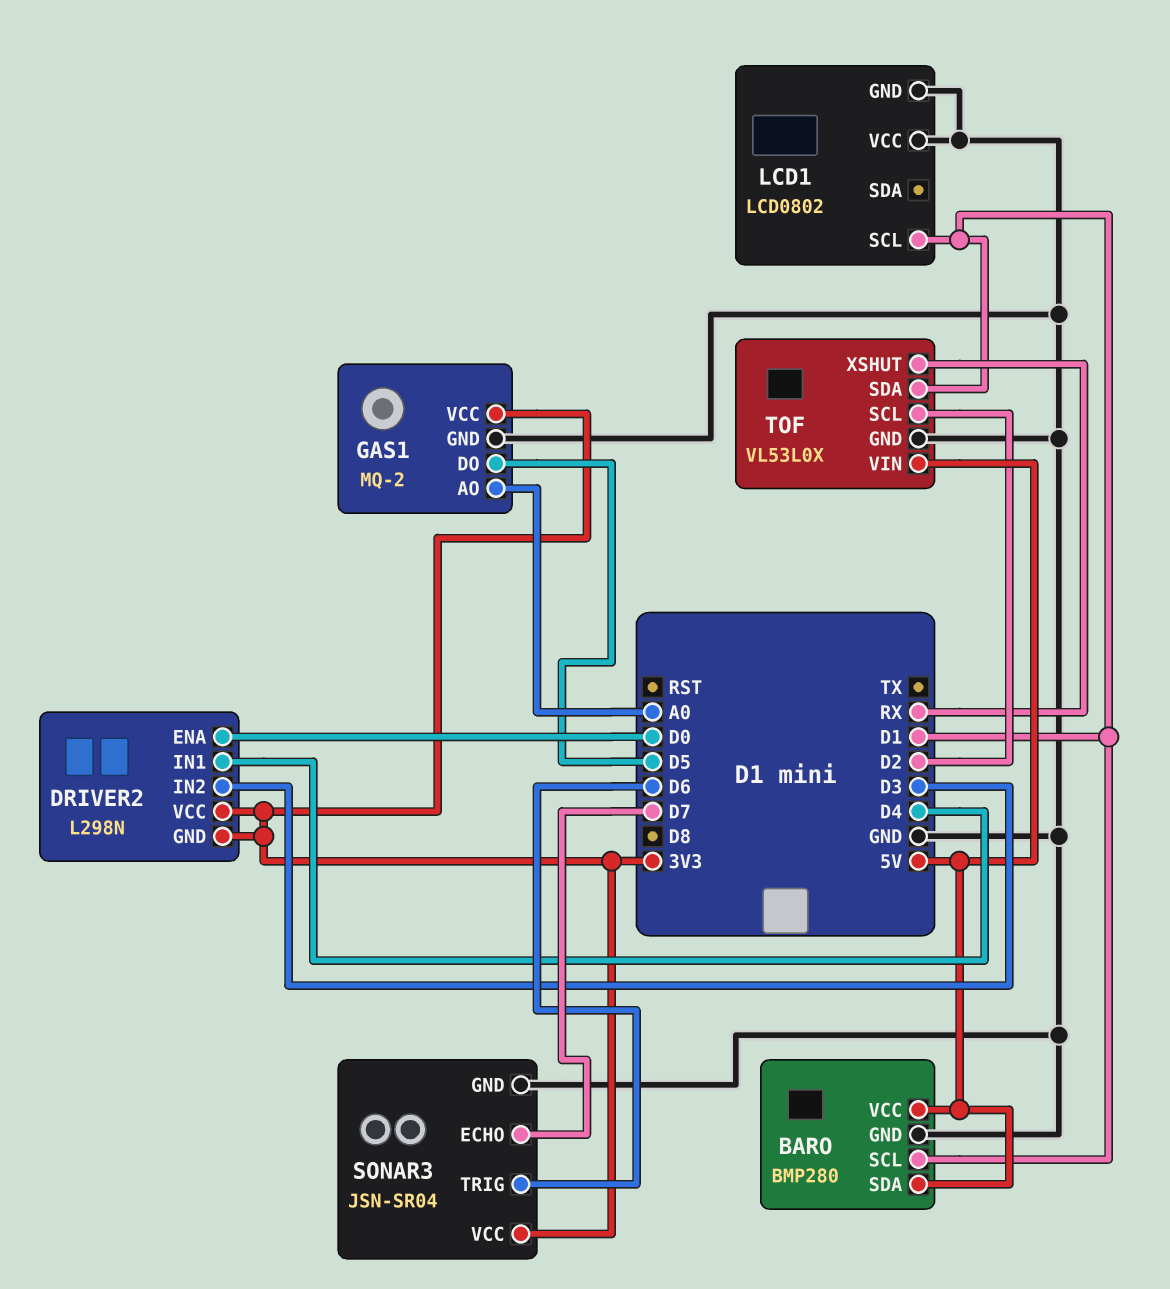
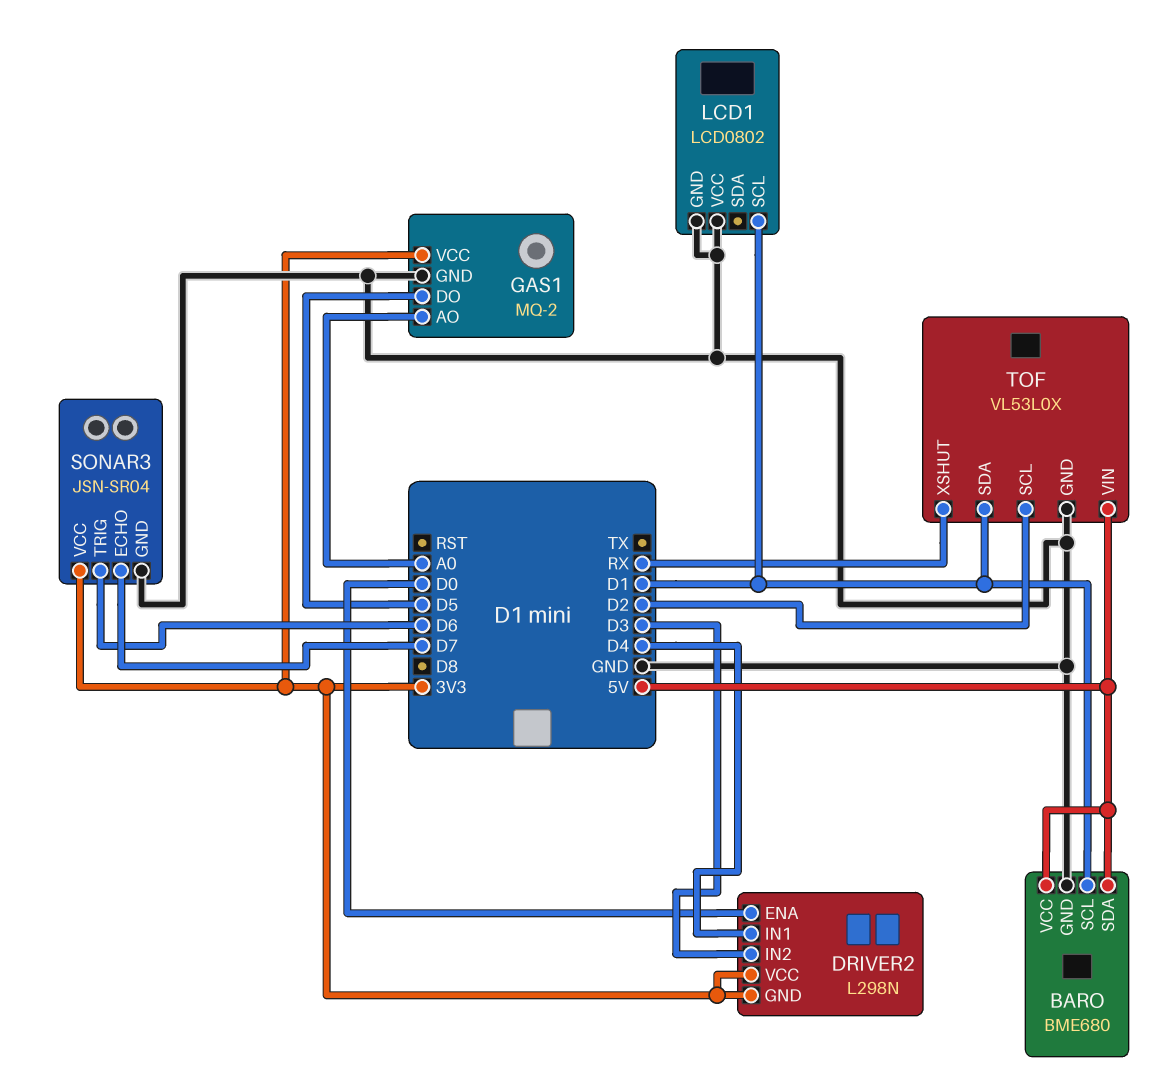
BARO: BMP280 -> BME680

